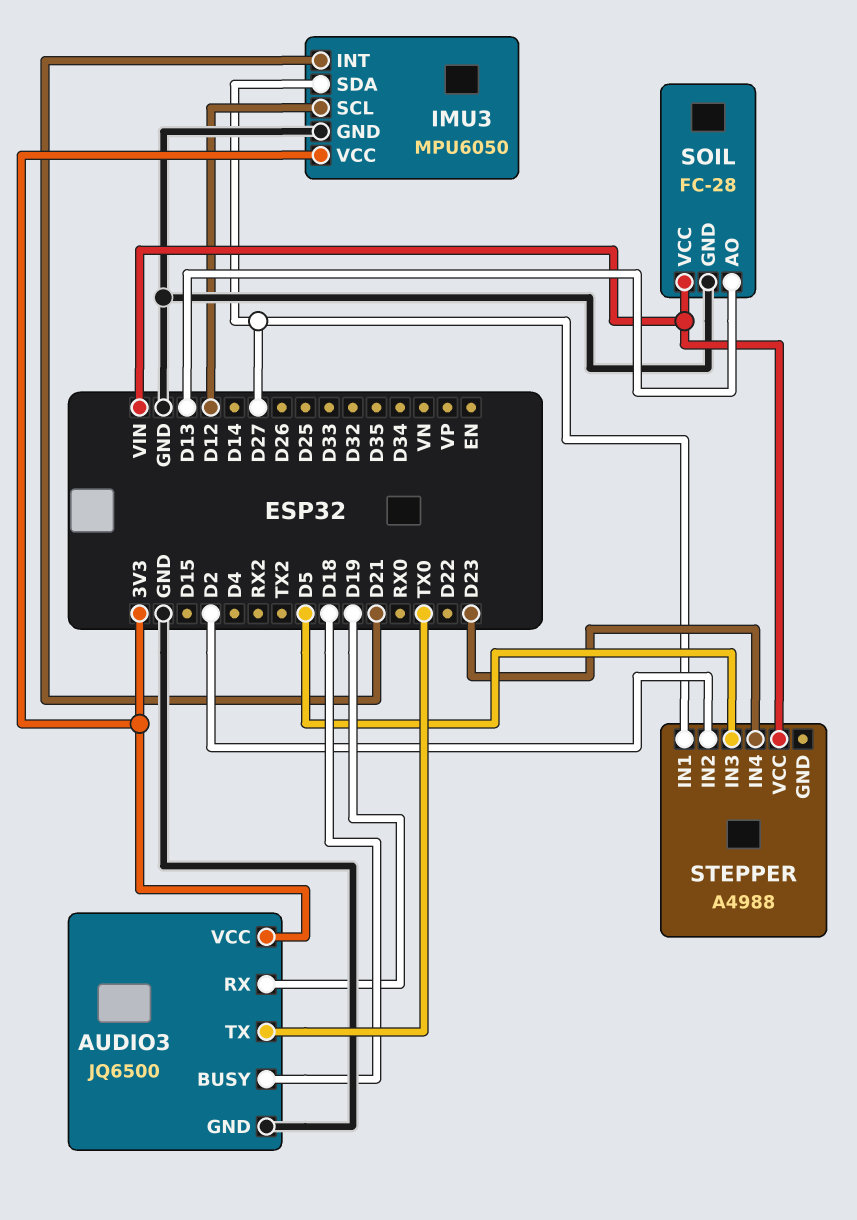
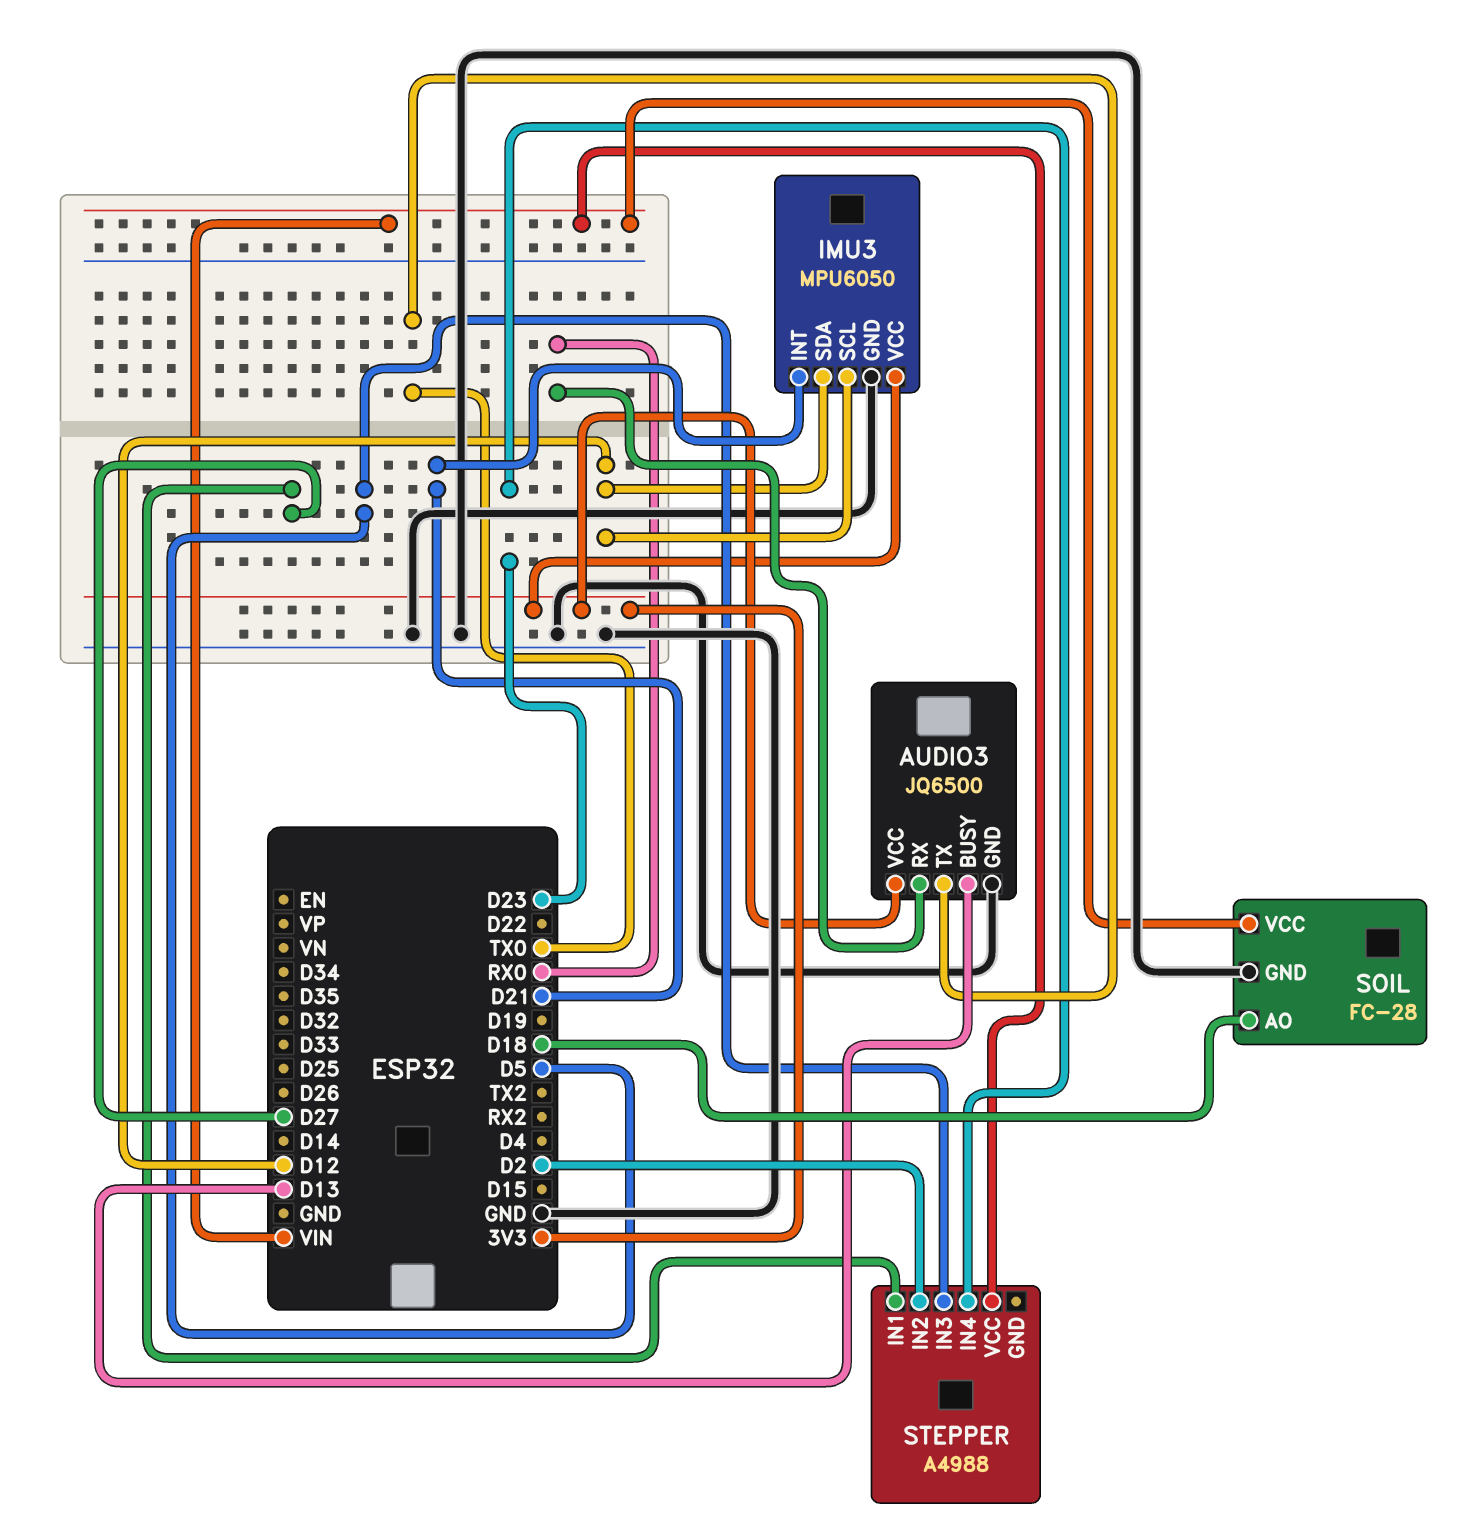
AUDIO3 pin BUSY: D18 -> D13
AUDIO3 pin RX: D19 -> RX0
IMU3 pin SDA: D27 -> D12
SOIL pin AO: D13 -> D18

